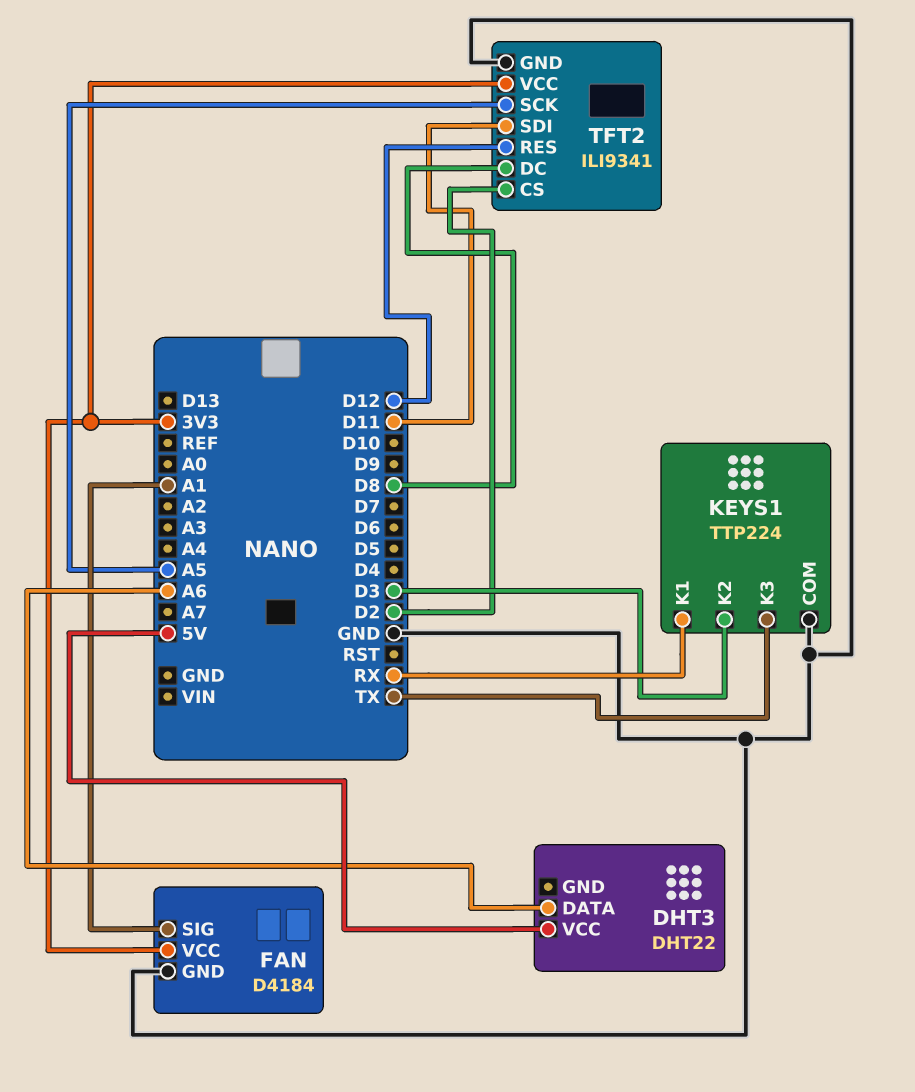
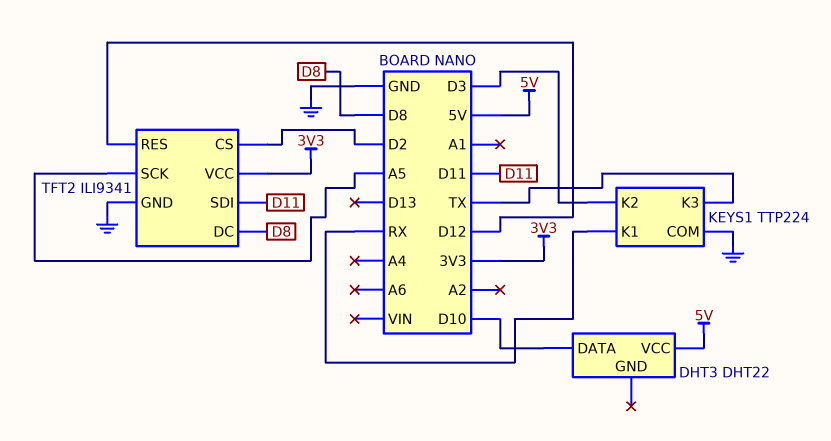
DHT3 pin DATA: A6 -> D10
FAN: D4184 -> none
FAN pin GND: GND -> none
FAN pin SIG: A1 -> none
FAN pin VCC: 3V3 -> none

